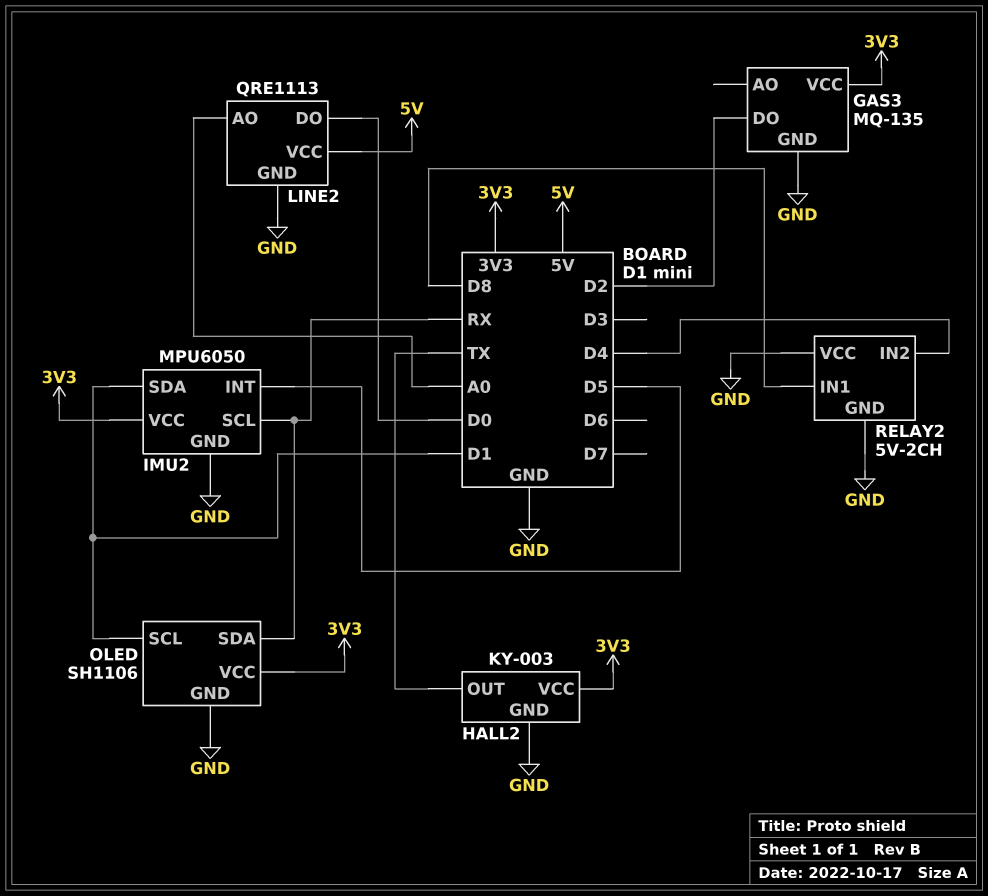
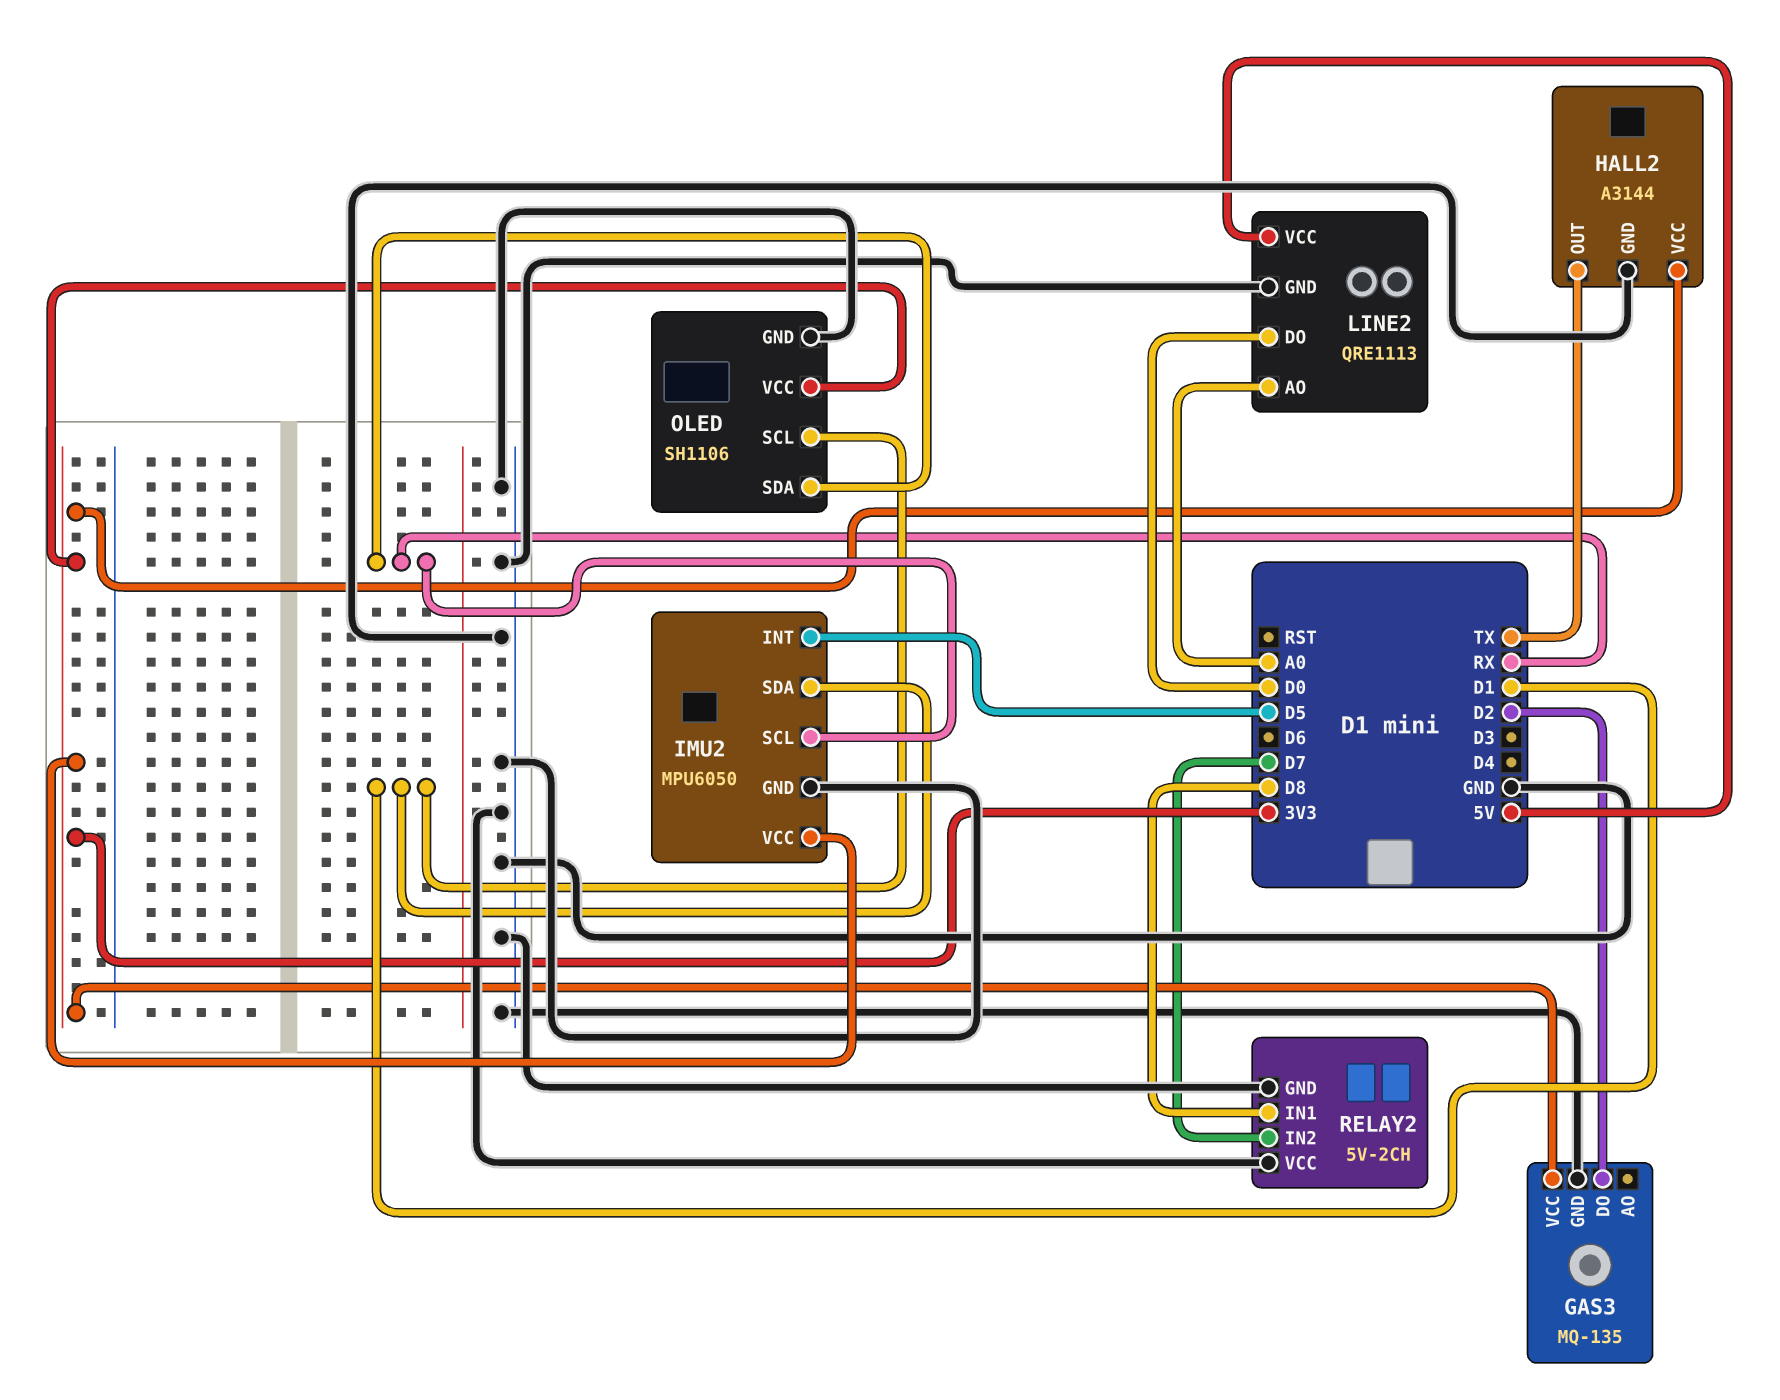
HALL2: KY-003 -> A3144
RELAY2 pin IN2: D4 -> D7

